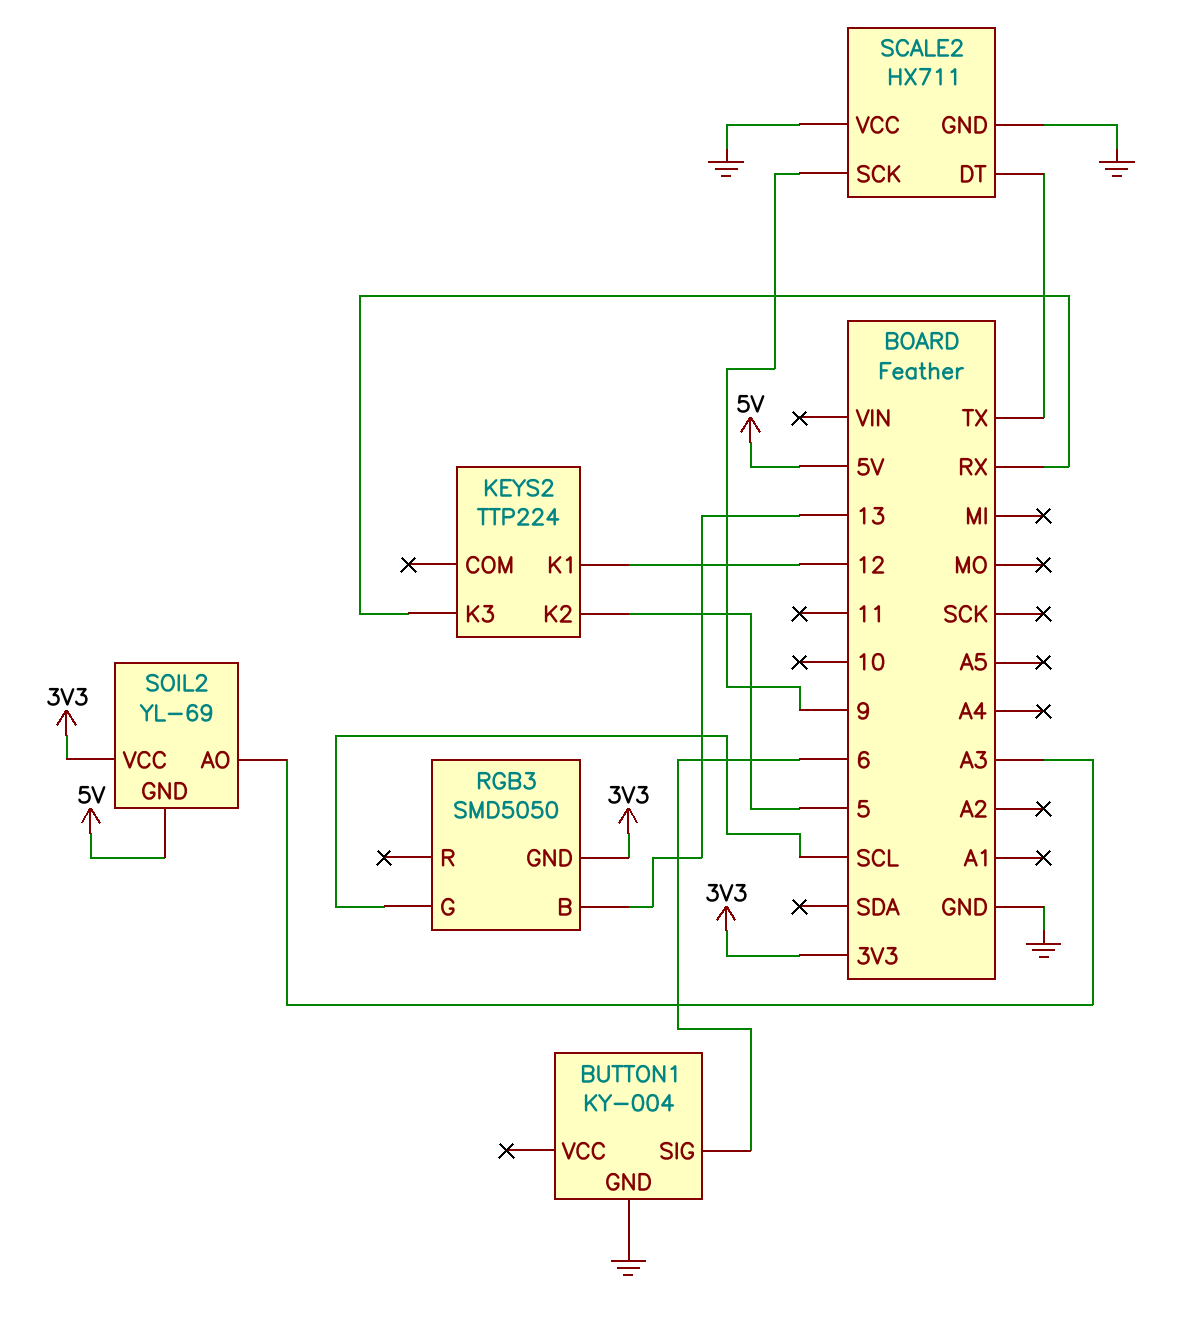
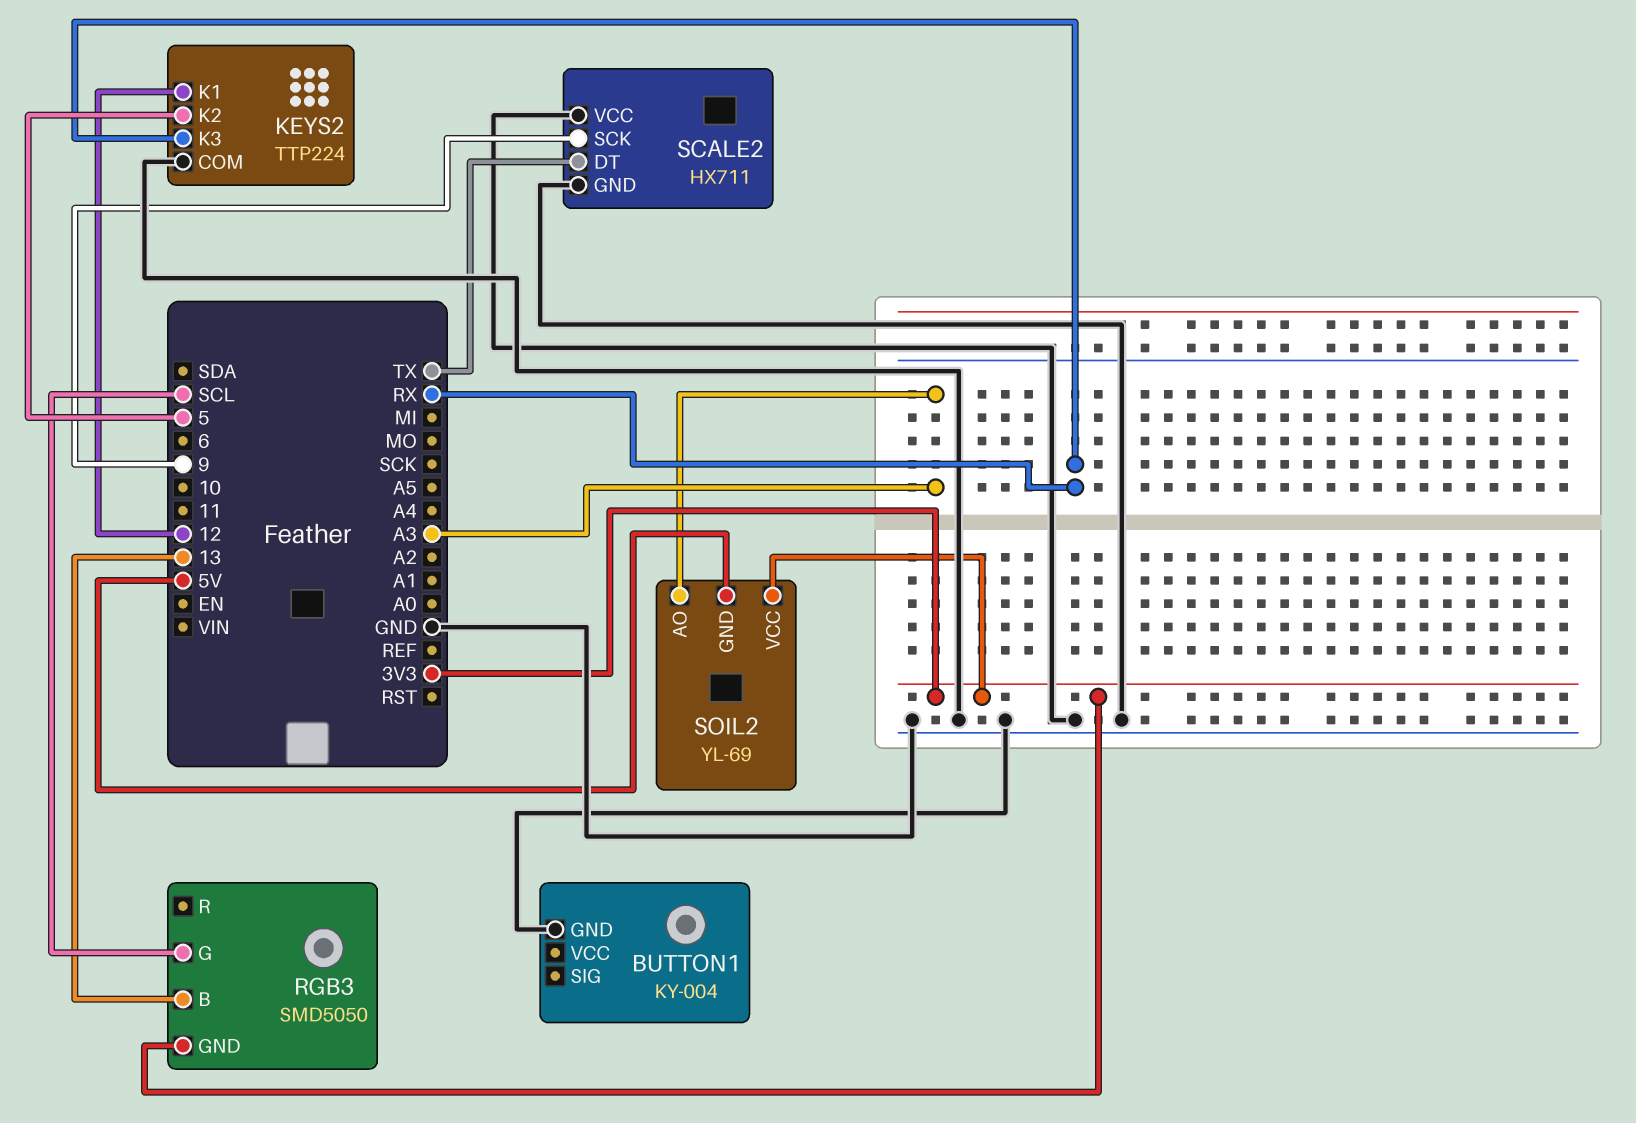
BUTTON1 pin SIG: 6 -> none
KEYS2 pin COM: none -> GND

